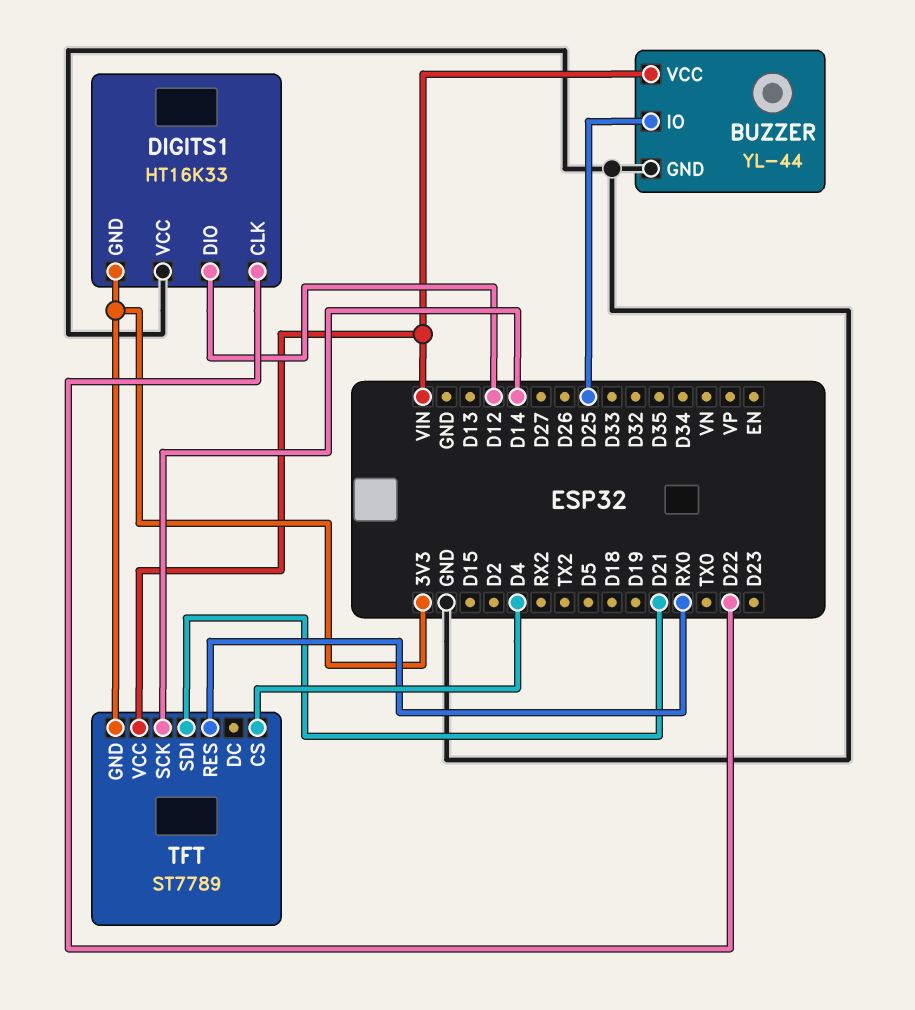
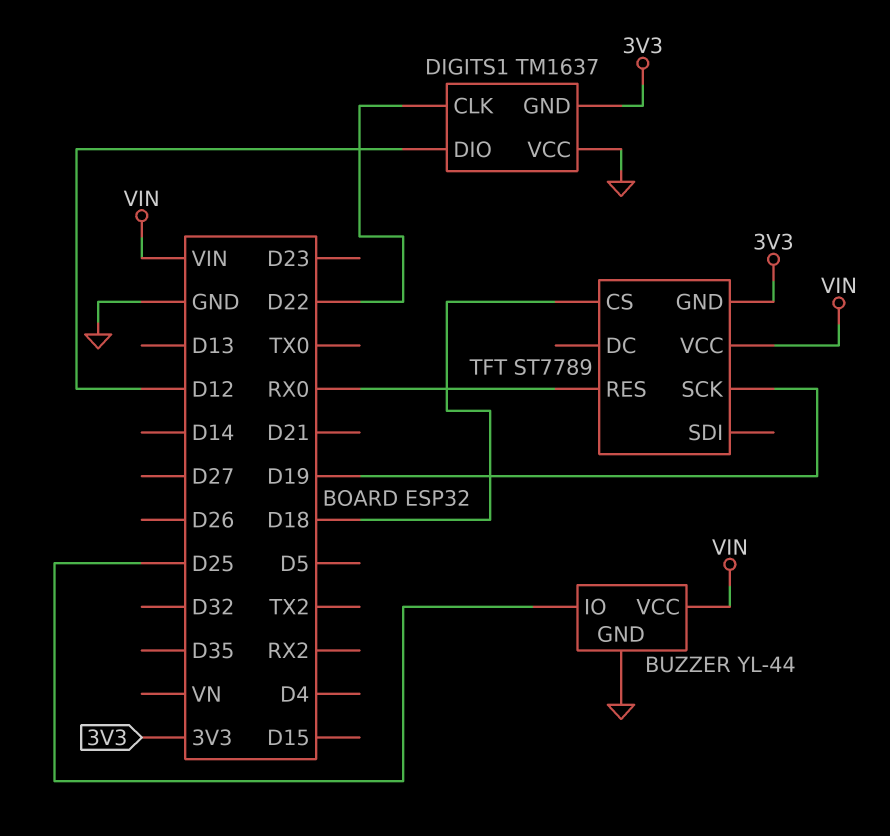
DIGITS1: HT16K33 -> TM1637
TFT pin CS: D4 -> D18
TFT pin SCK: D14 -> D19
TFT pin SDI: D21 -> none

